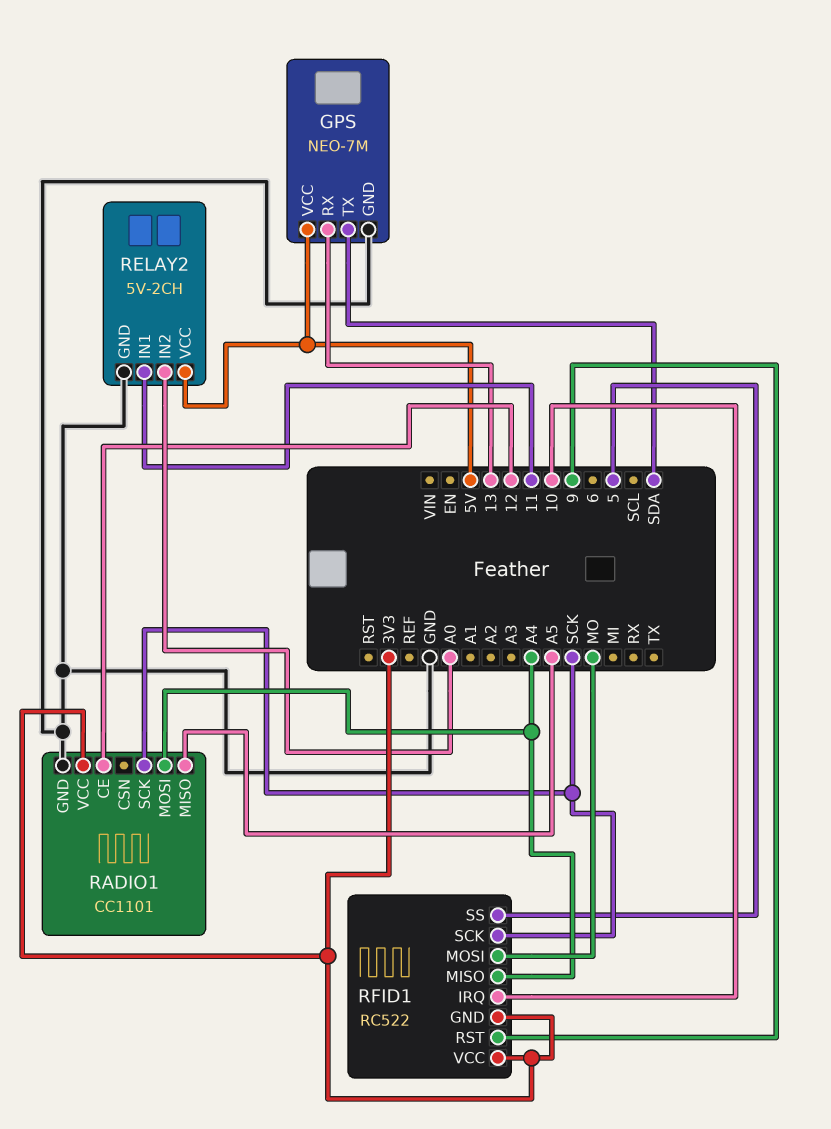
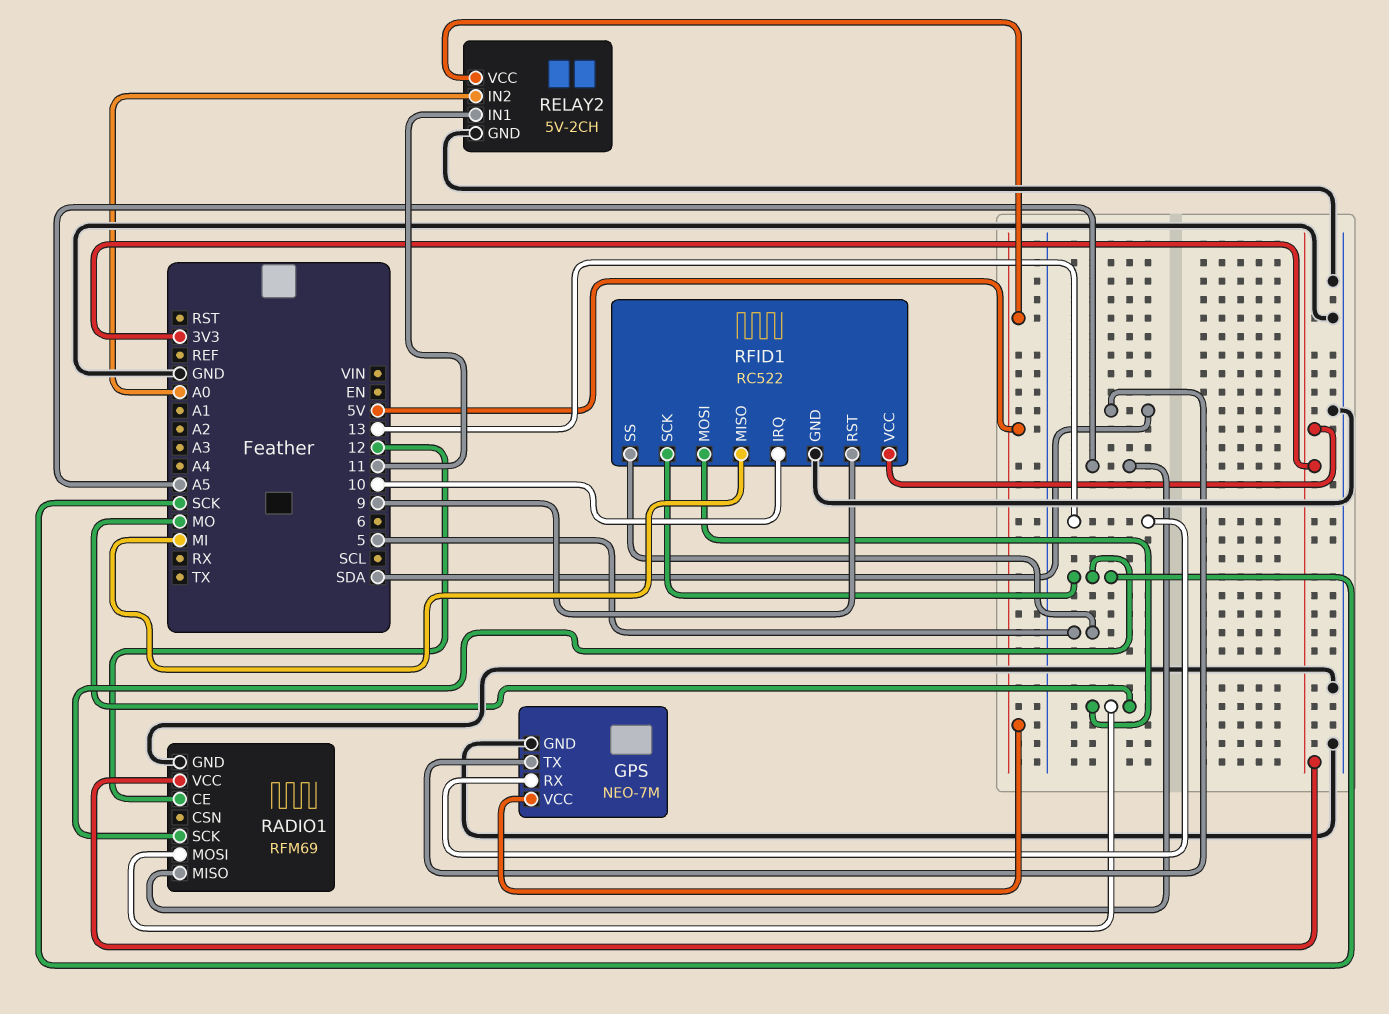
RADIO1: CC1101 -> RFM69
RADIO1 pin MOSI: A4 -> MO
RFID1 pin GND: 3V3 -> GND
RFID1 pin MISO: A4 -> MI

